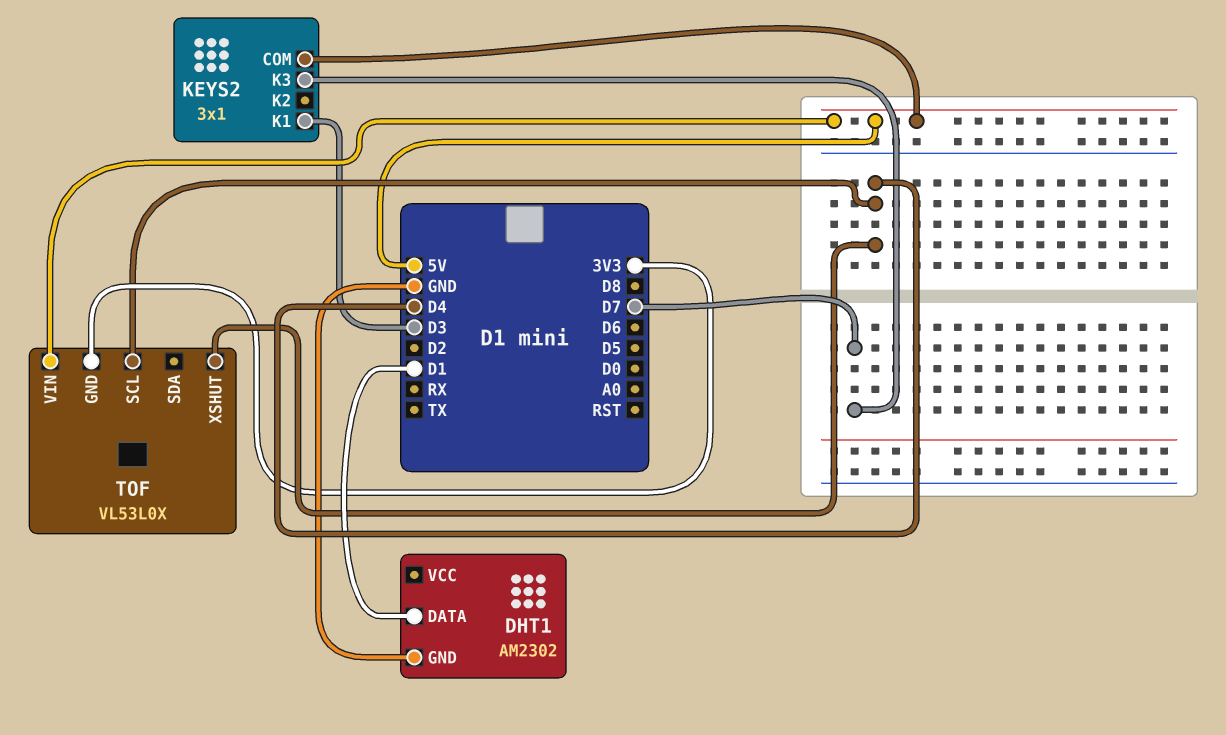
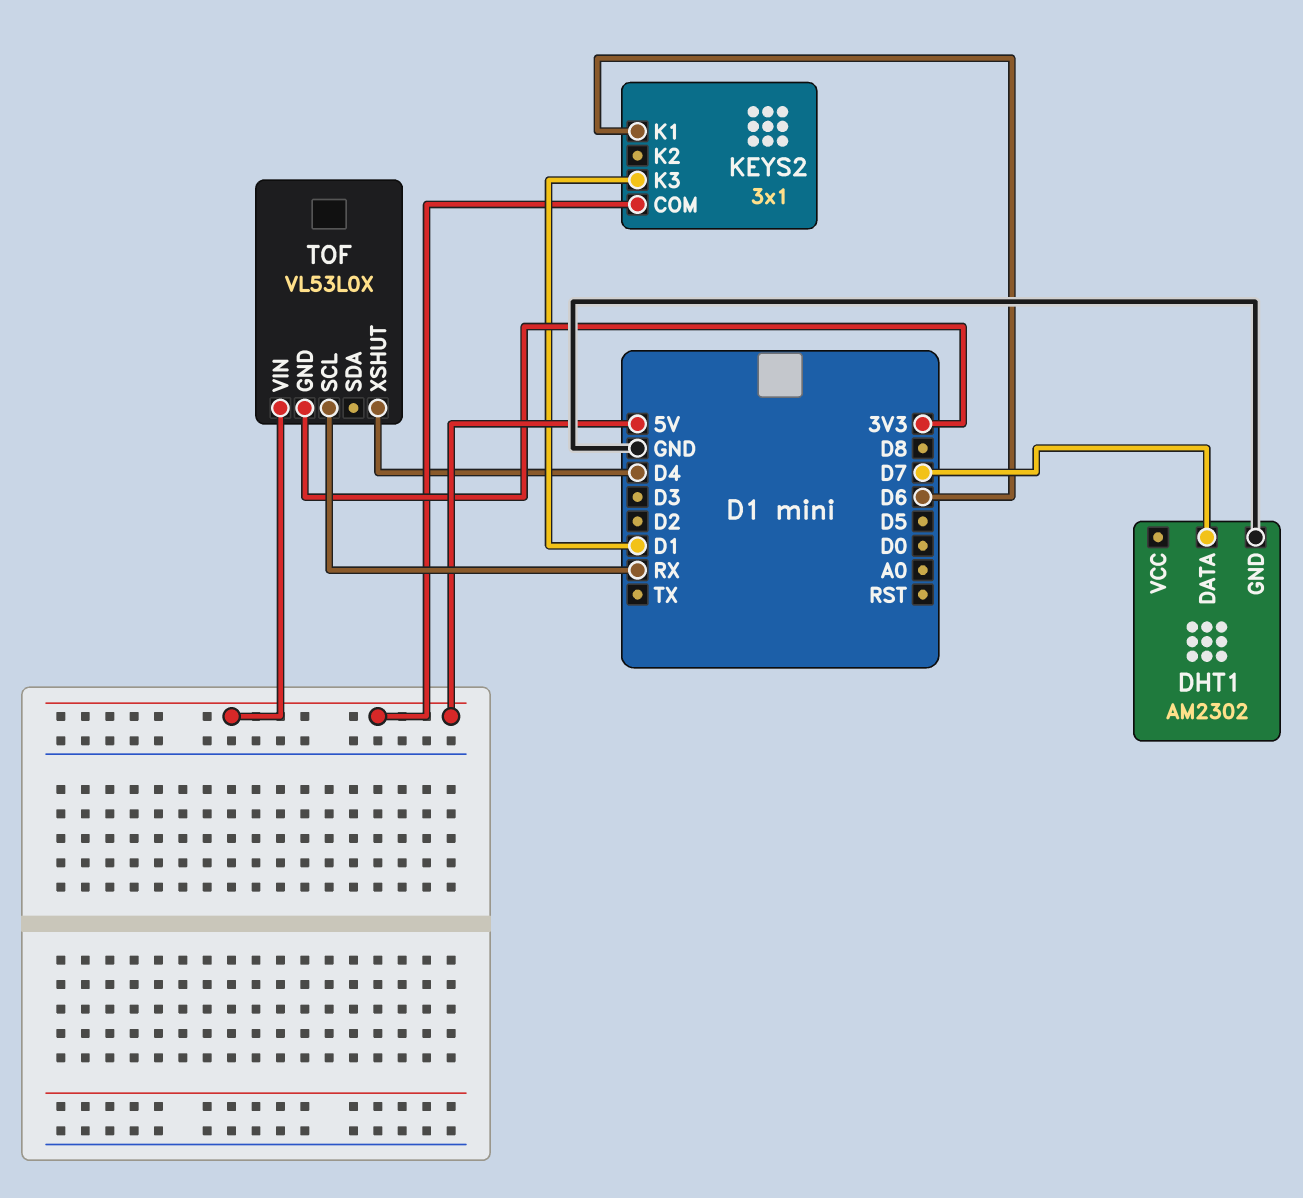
DHT1 pin DATA: D1 -> D7
KEYS2 pin K1: D3 -> D6
KEYS2 pin K3: D7 -> D1
TOF pin SCL: D4 -> RX

